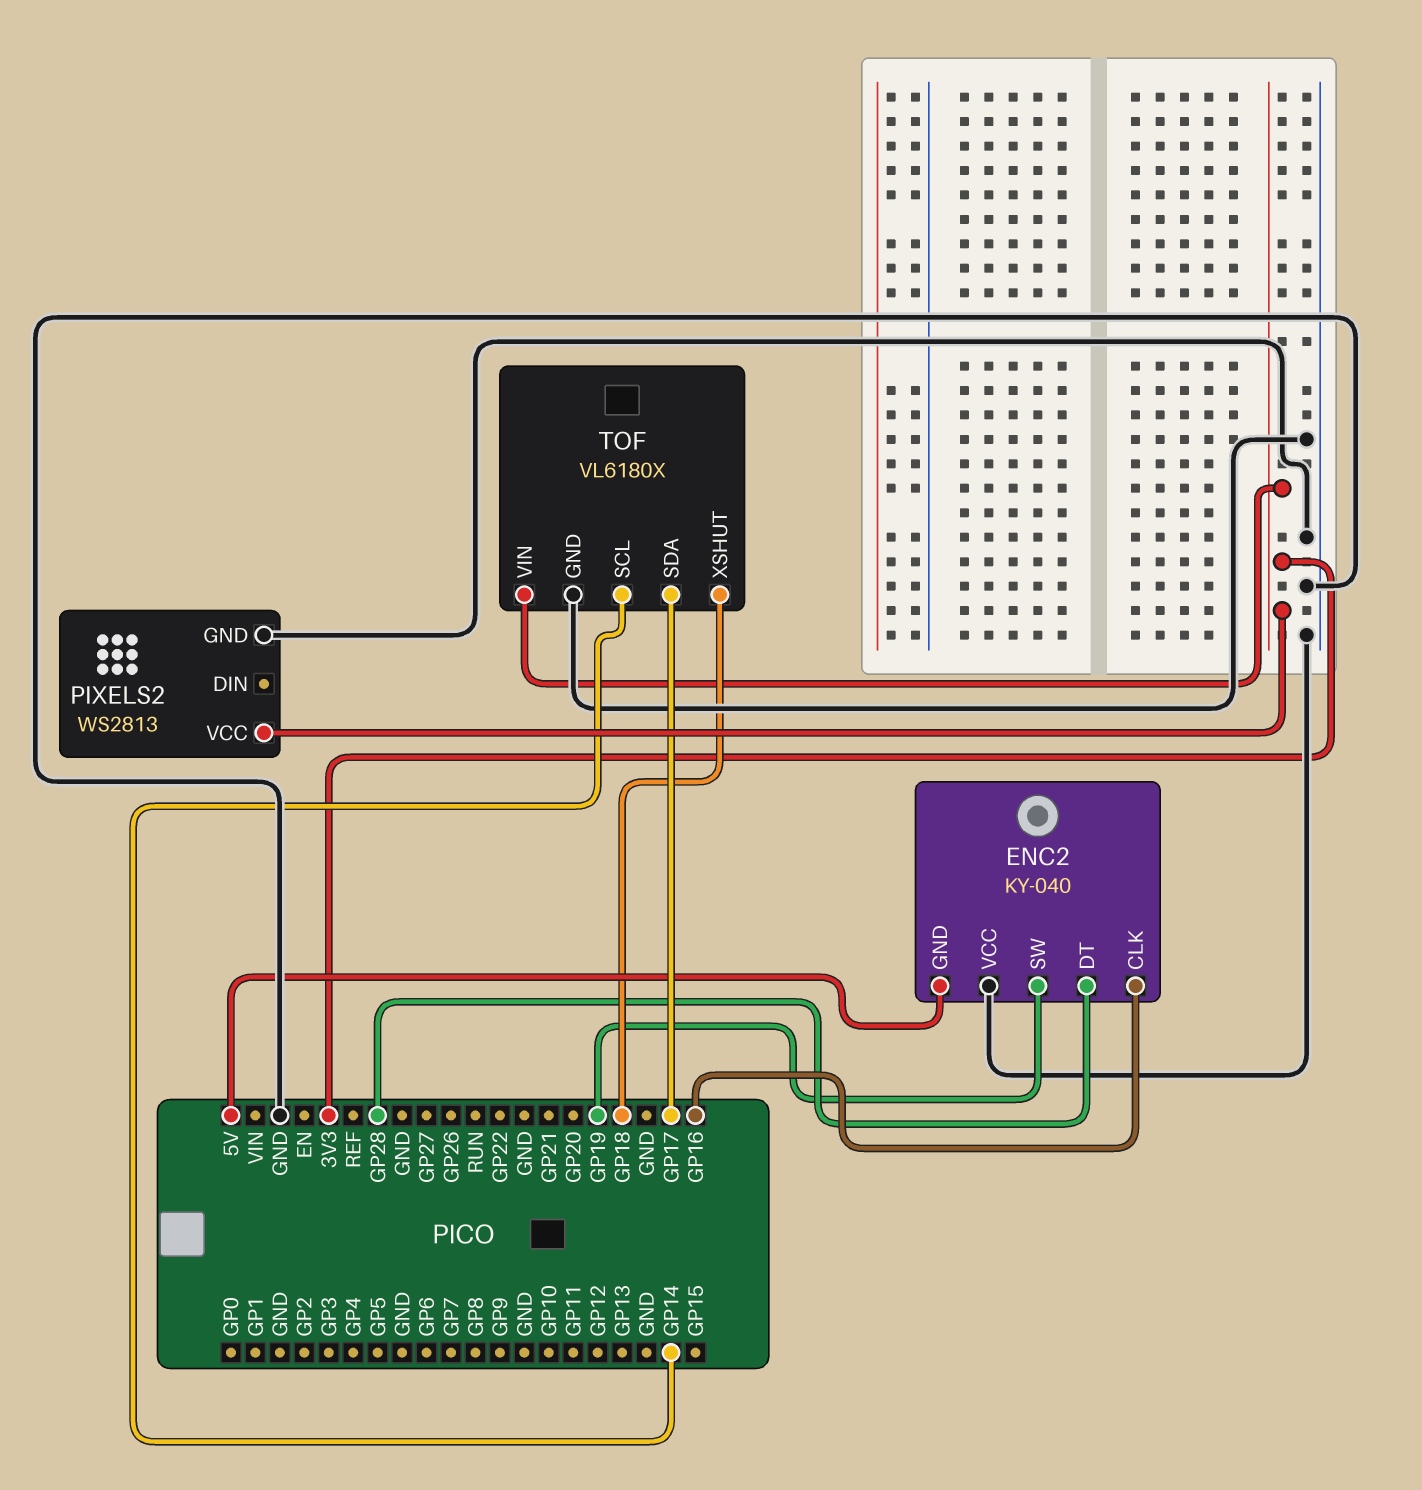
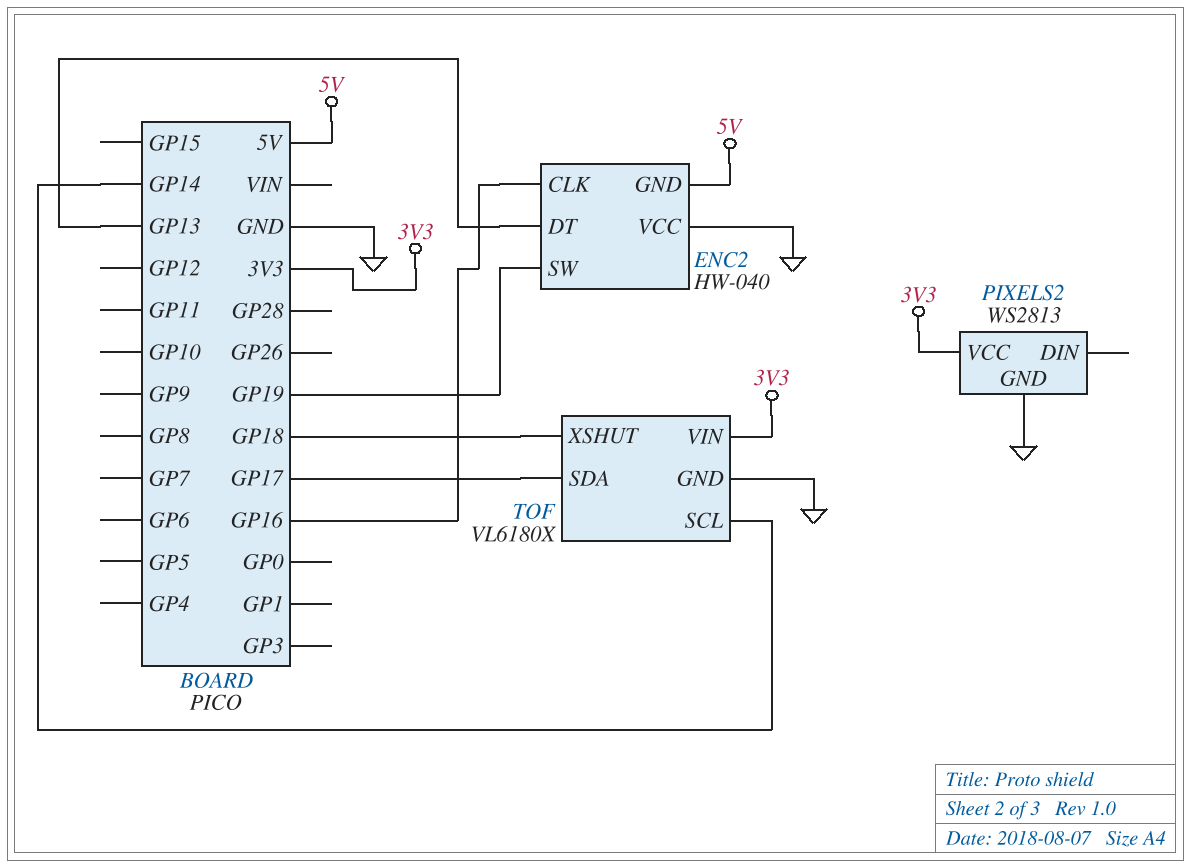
ENC2: KY-040 -> HW-040
ENC2 pin DT: GP28 -> GP13

